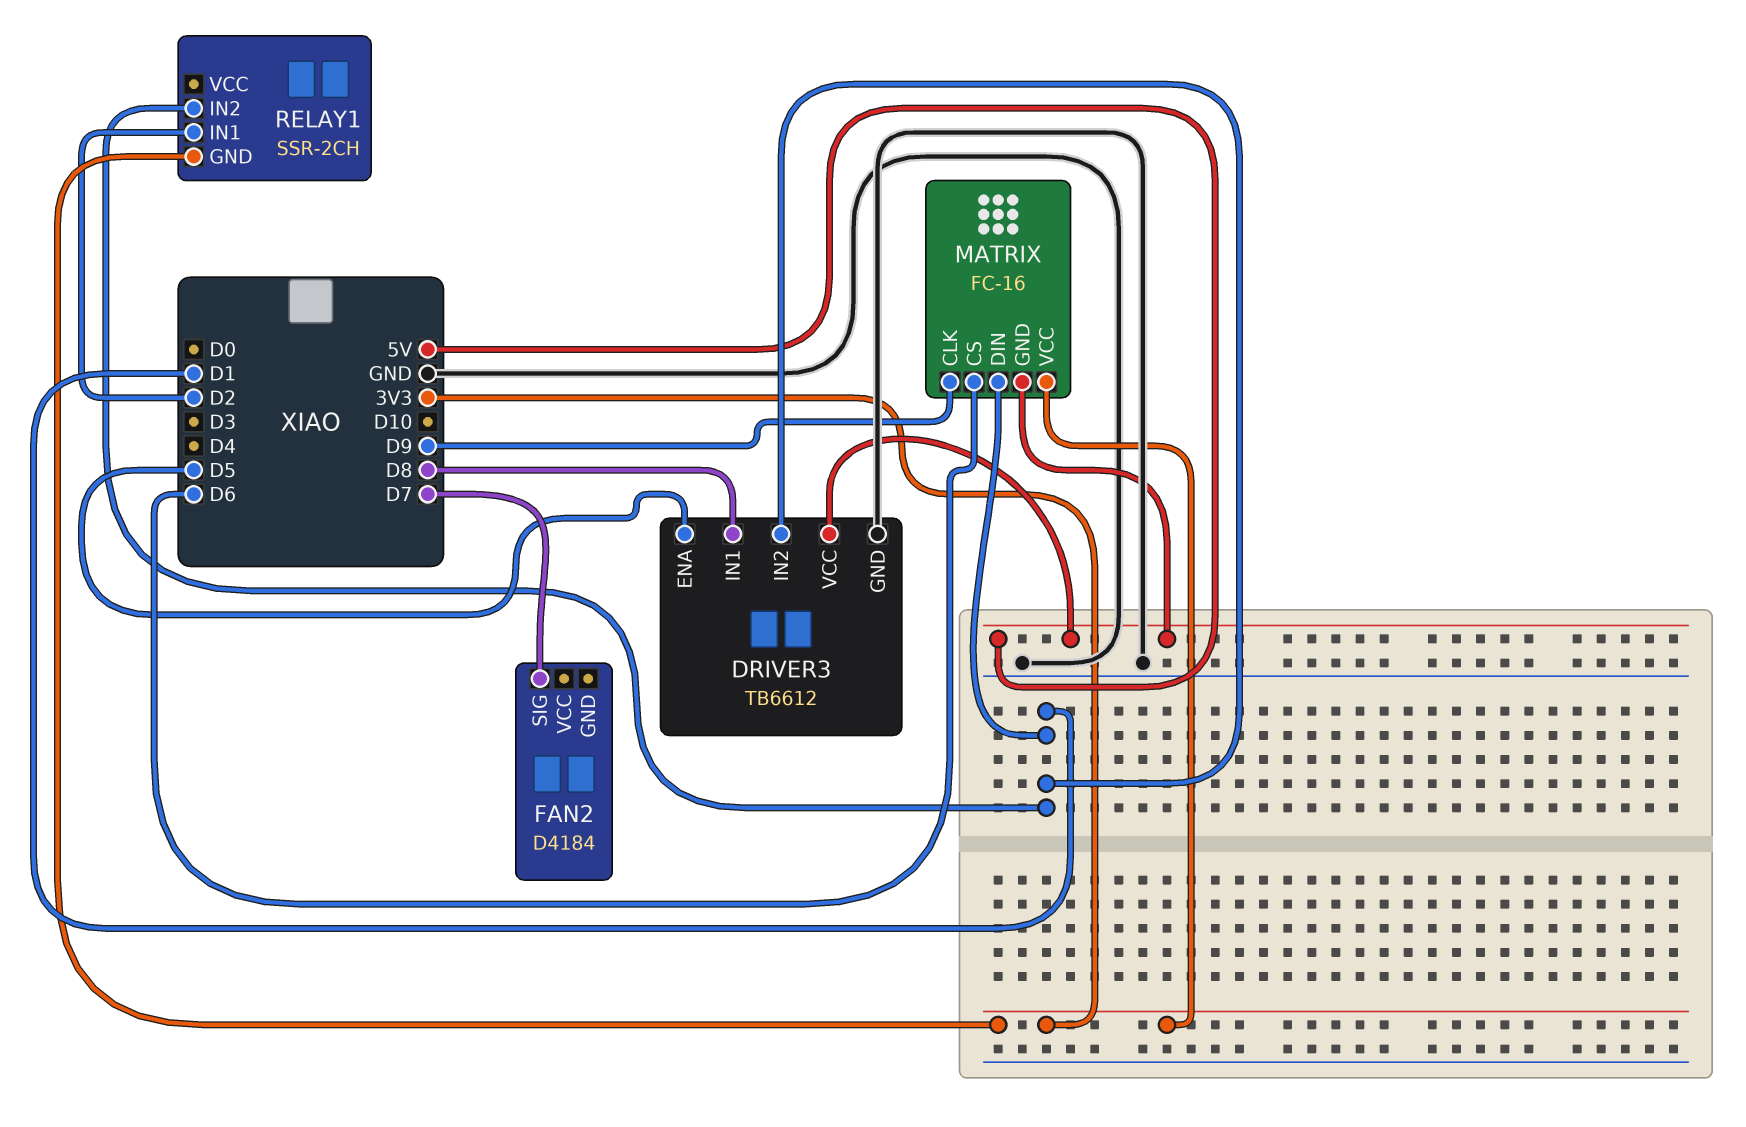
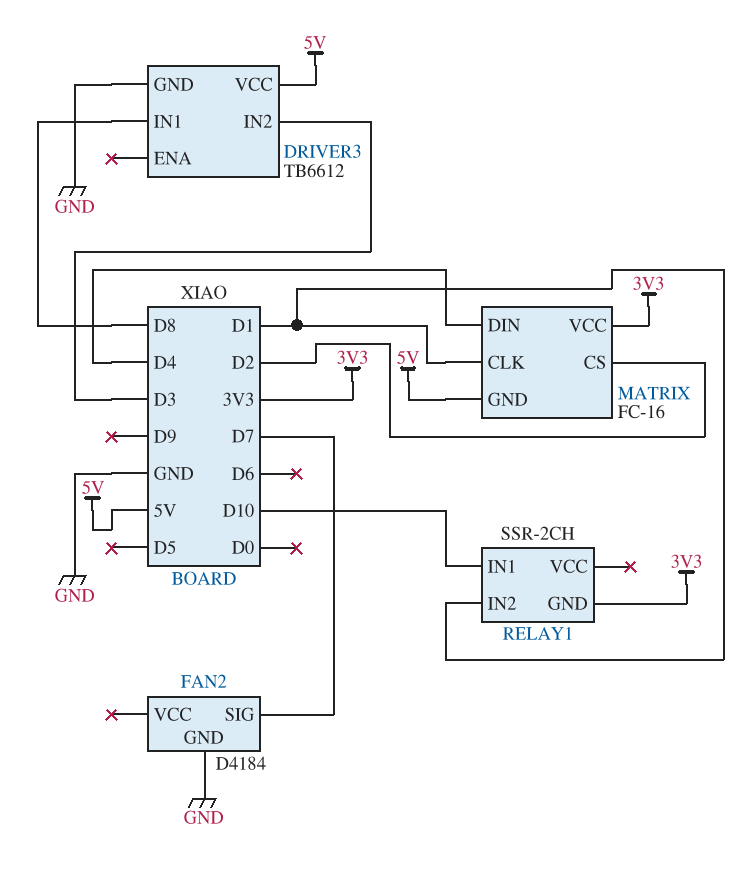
DRIVER3 pin ENA: D5 -> none
DRIVER3 pin IN2: D1 -> D3
FAN2 pin GND: none -> GND
MATRIX pin CLK: D9 -> D1
MATRIX pin CS: D6 -> D2
MATRIX pin DIN: D1 -> D4
RELAY1 pin IN1: D2 -> D10

